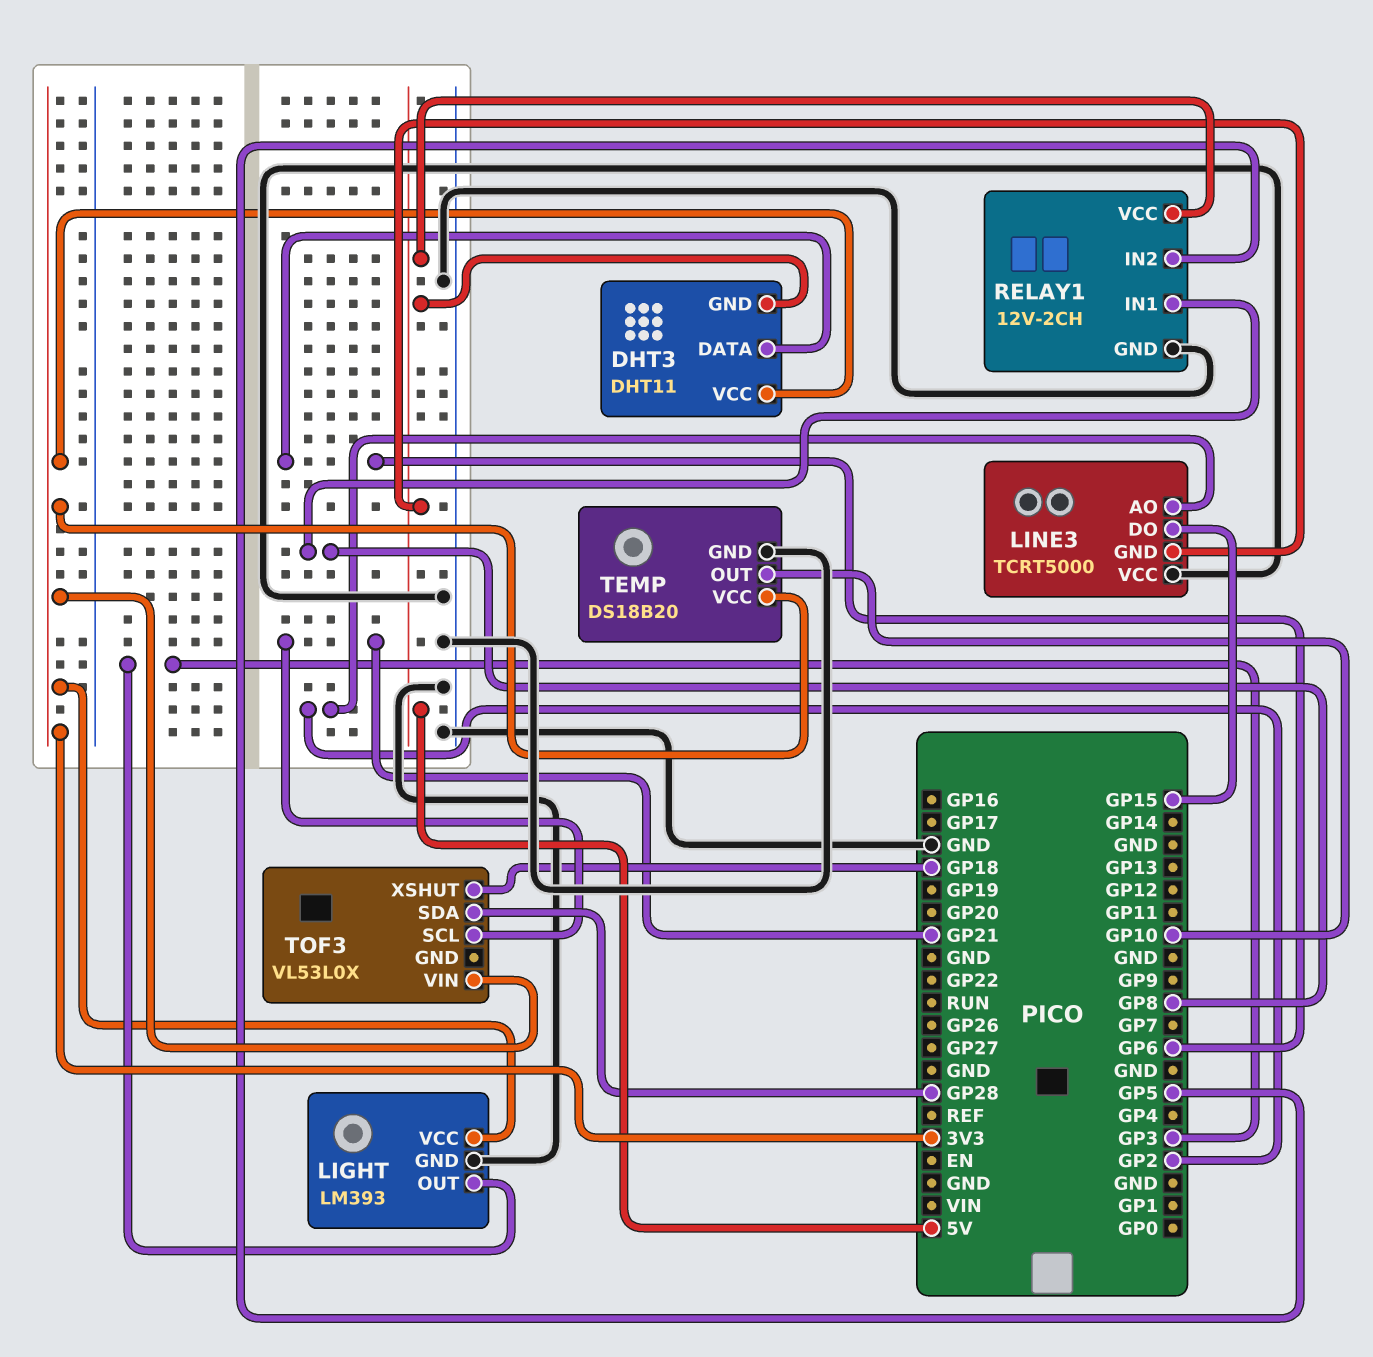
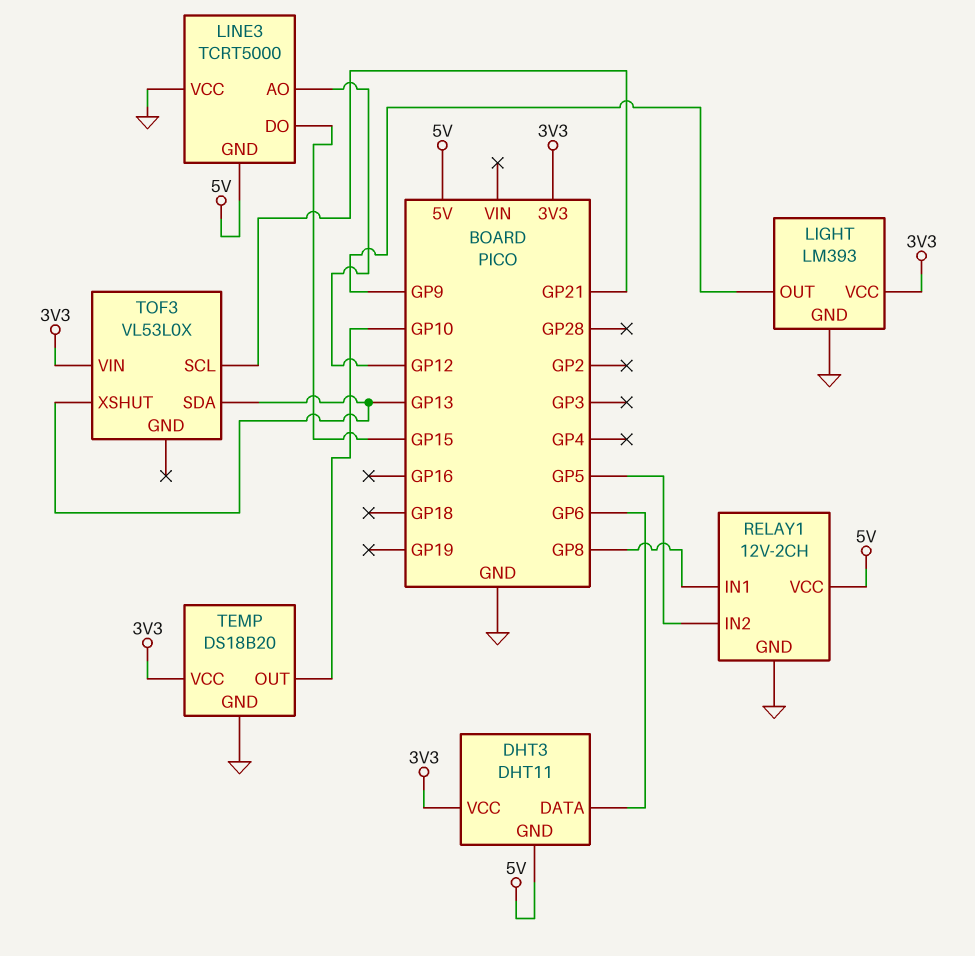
LIGHT pin OUT: GP3 -> GP9
LINE3 pin AO: GP2 -> GP12
TOF3 pin SDA: GP28 -> GP13
TOF3 pin XSHUT: GP18 -> GP13

